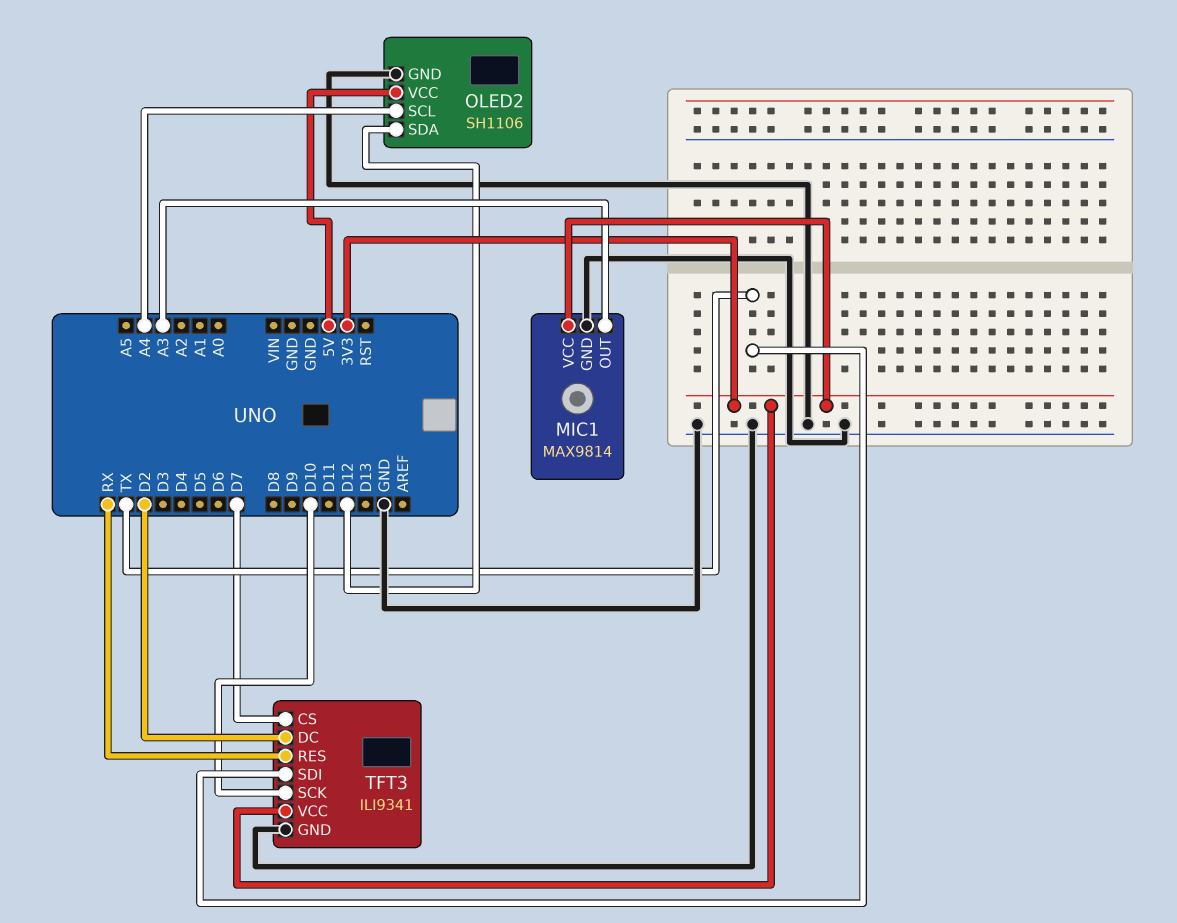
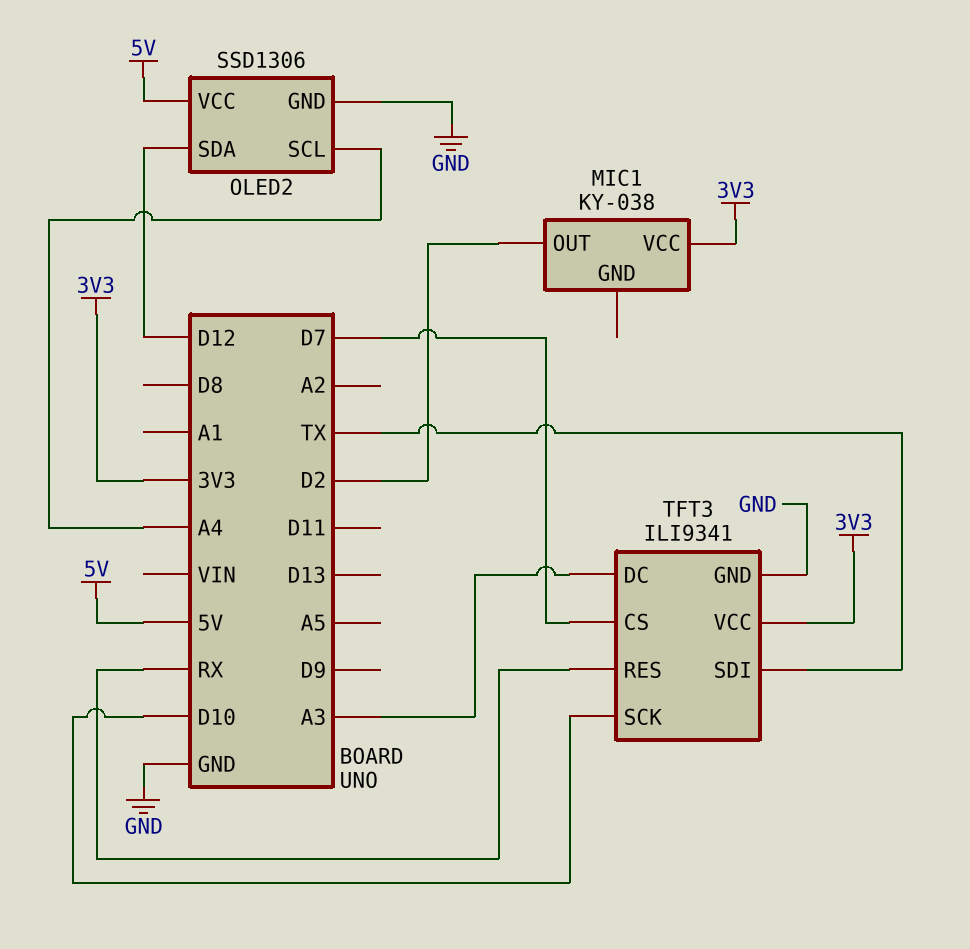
MIC1: MAX9814 -> KY-038
MIC1 pin GND: GND -> none
MIC1 pin OUT: A3 -> D2
OLED2: SH1106 -> SSD1306
TFT3 pin DC: D2 -> A3

